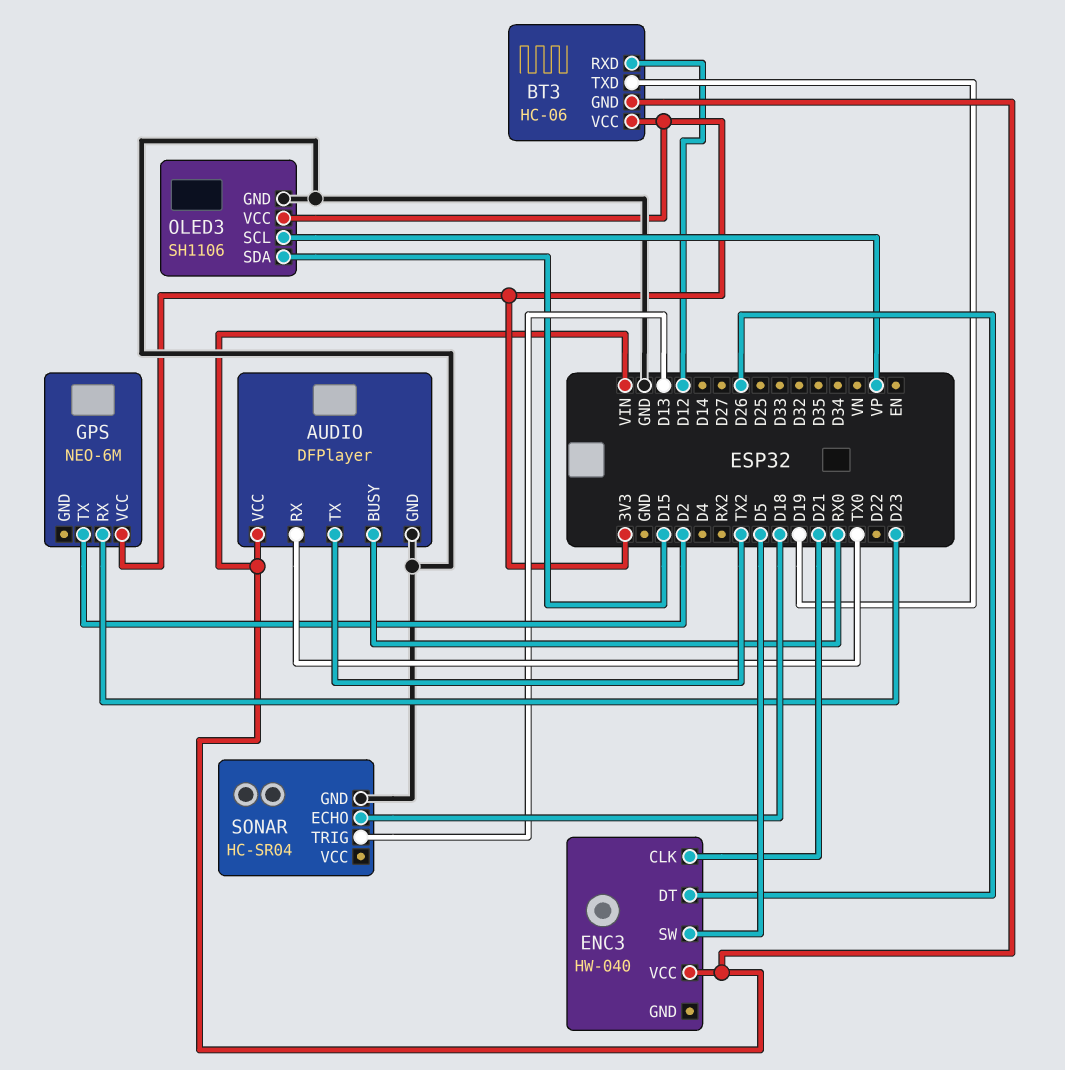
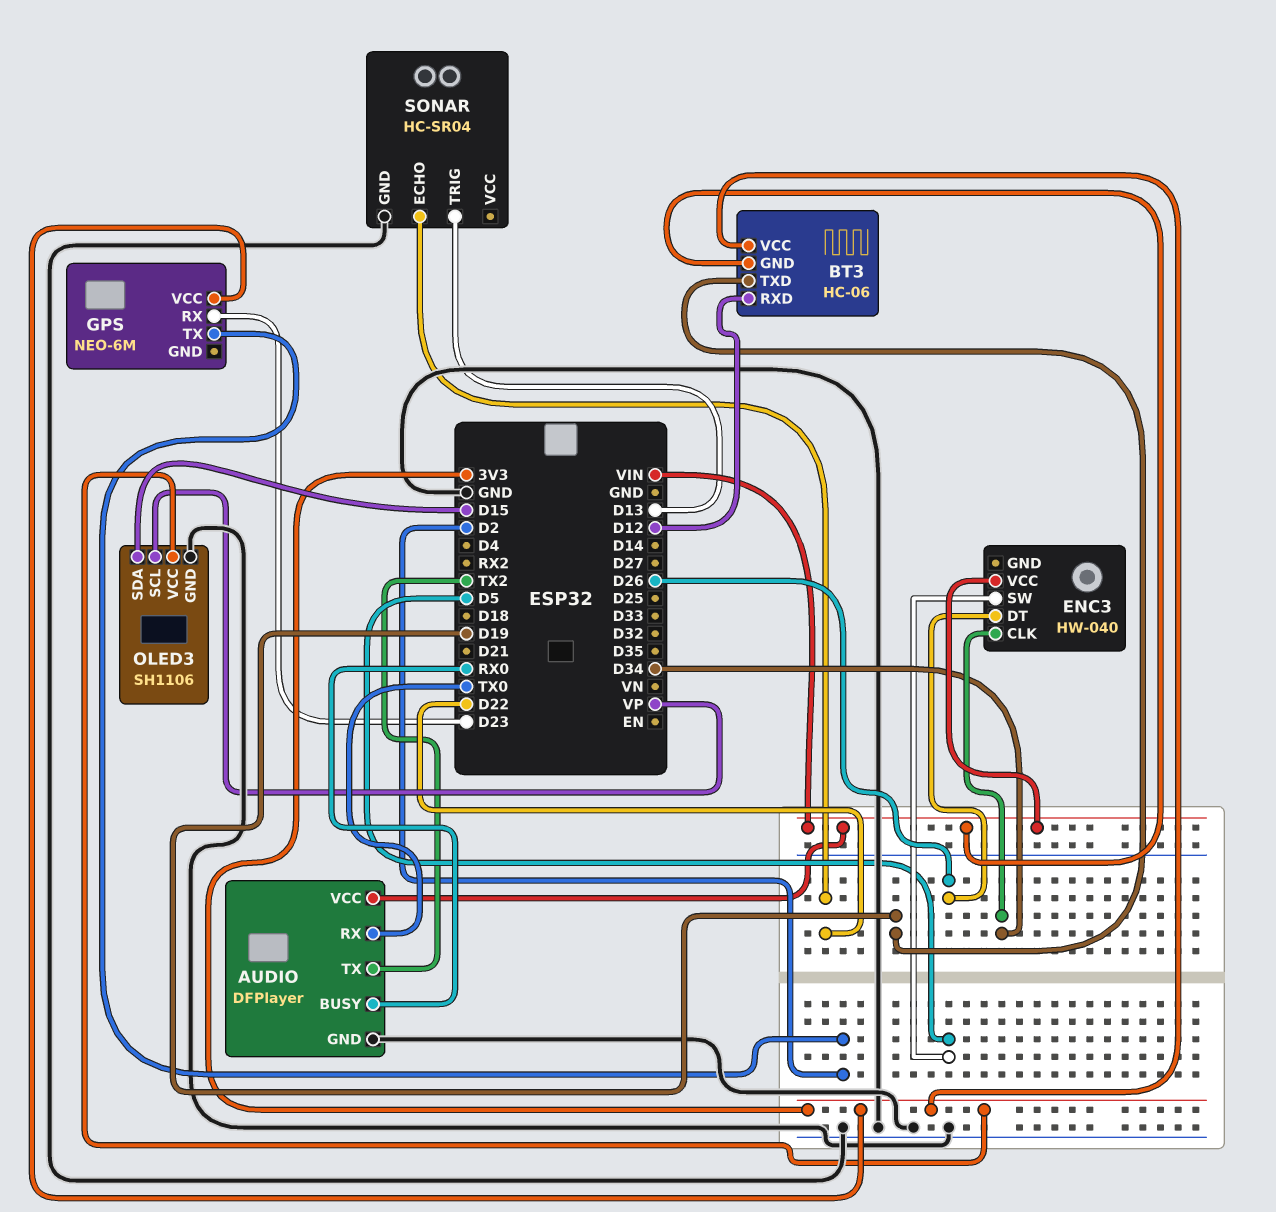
ENC3 pin CLK: D21 -> D34
SONAR pin ECHO: D18 -> D22

